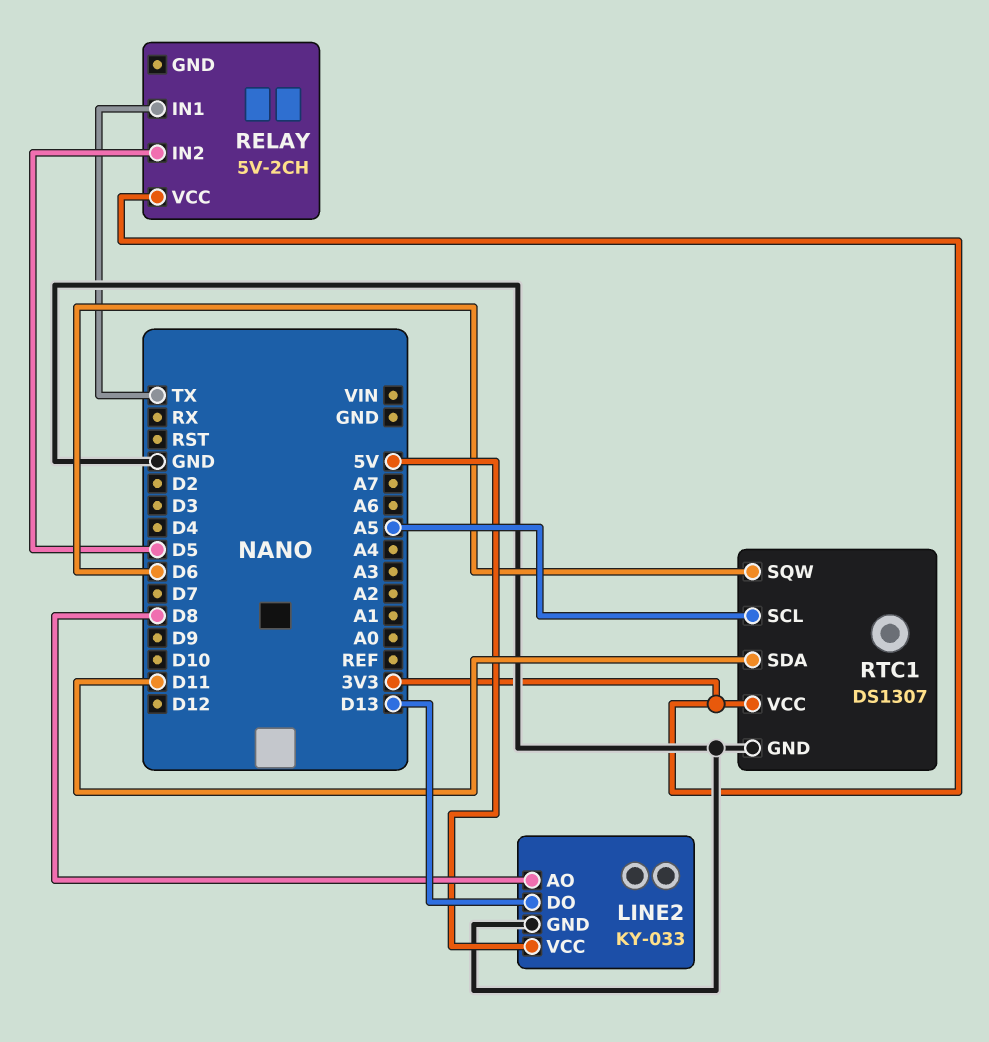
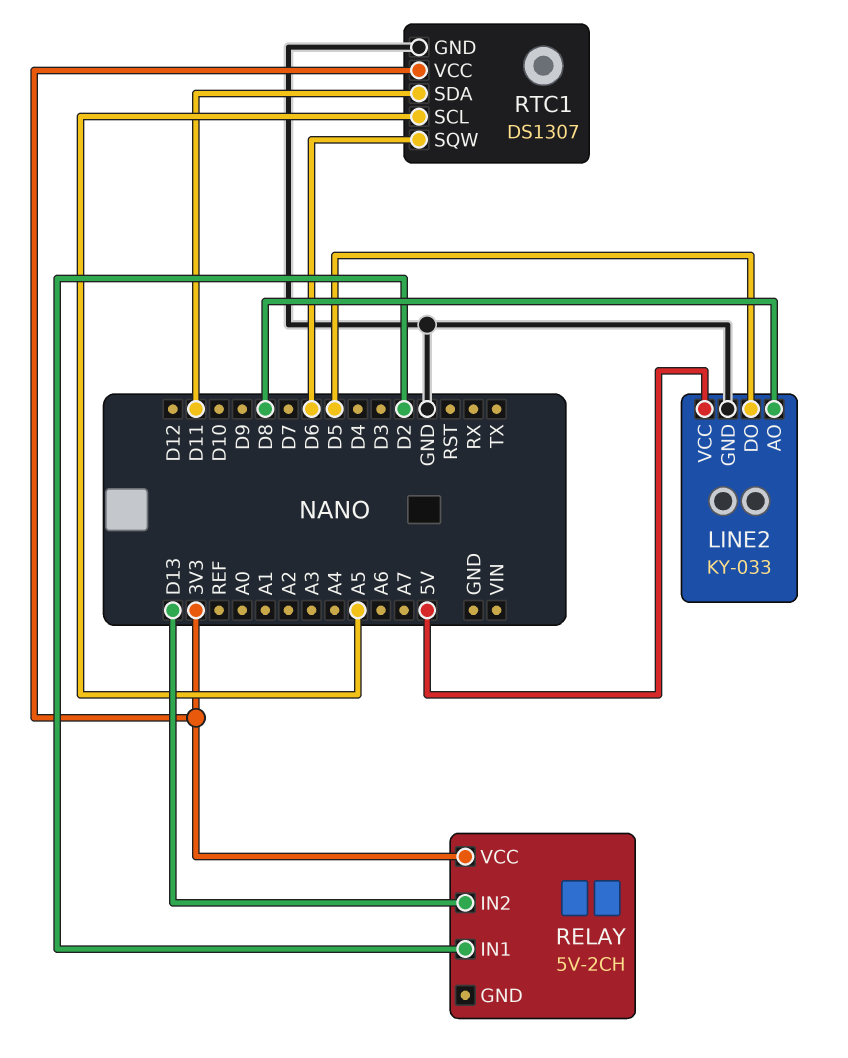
LINE2 pin DO: D13 -> D5
RELAY pin IN1: TX -> D2
RELAY pin IN2: D5 -> D13

